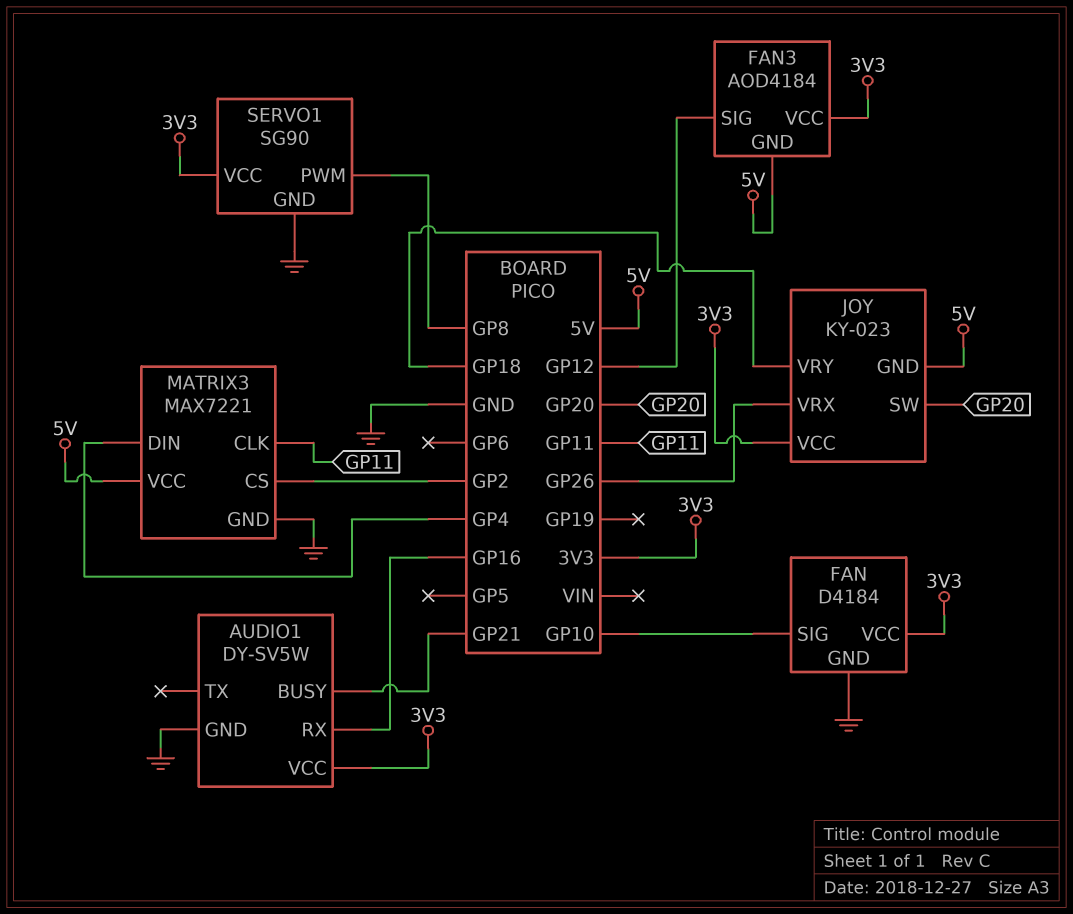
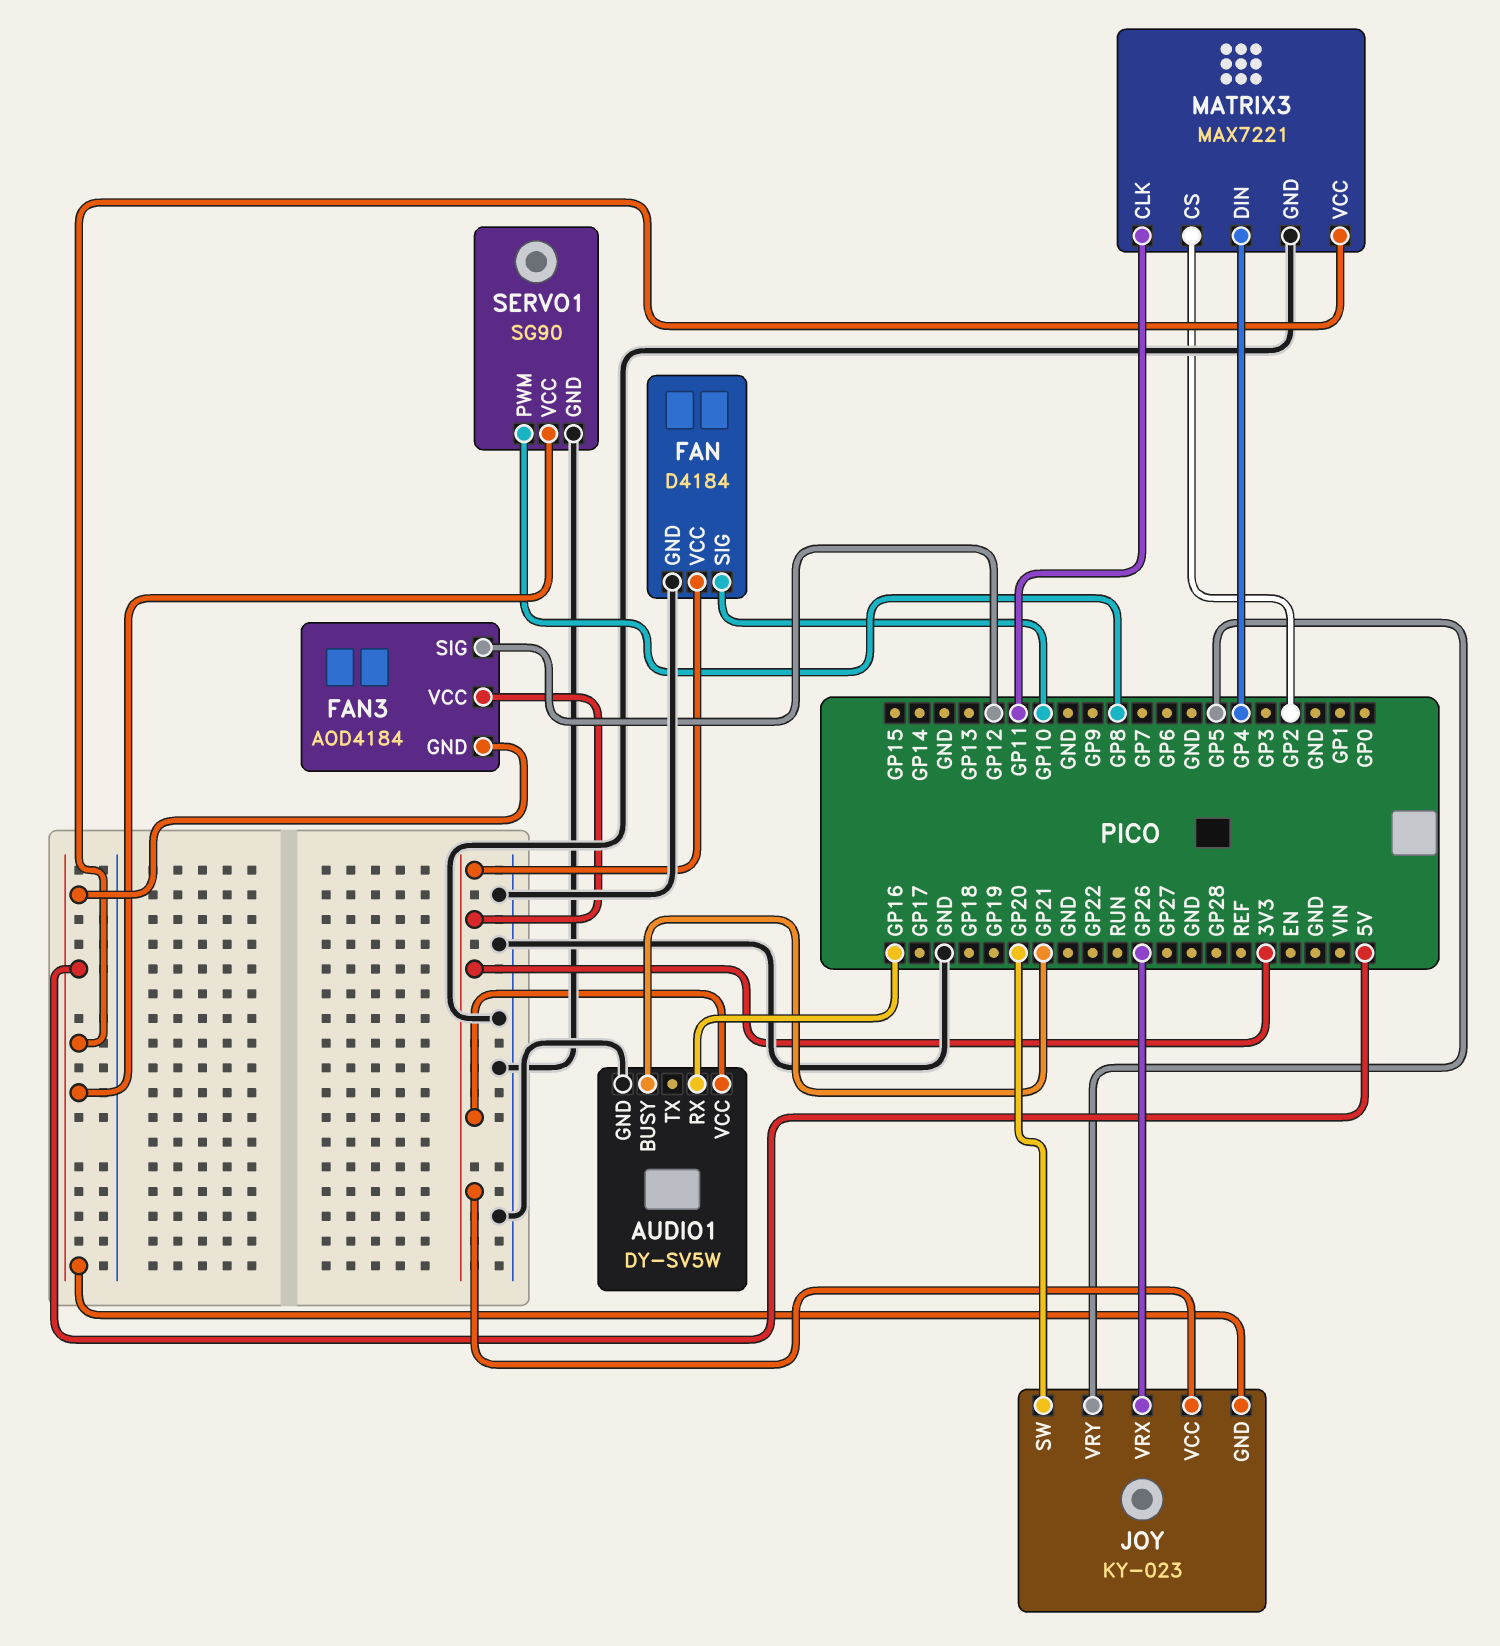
JOY pin VRY: GP18 -> GP5
SERVO1 pin VCC: 3V3 -> 5V

